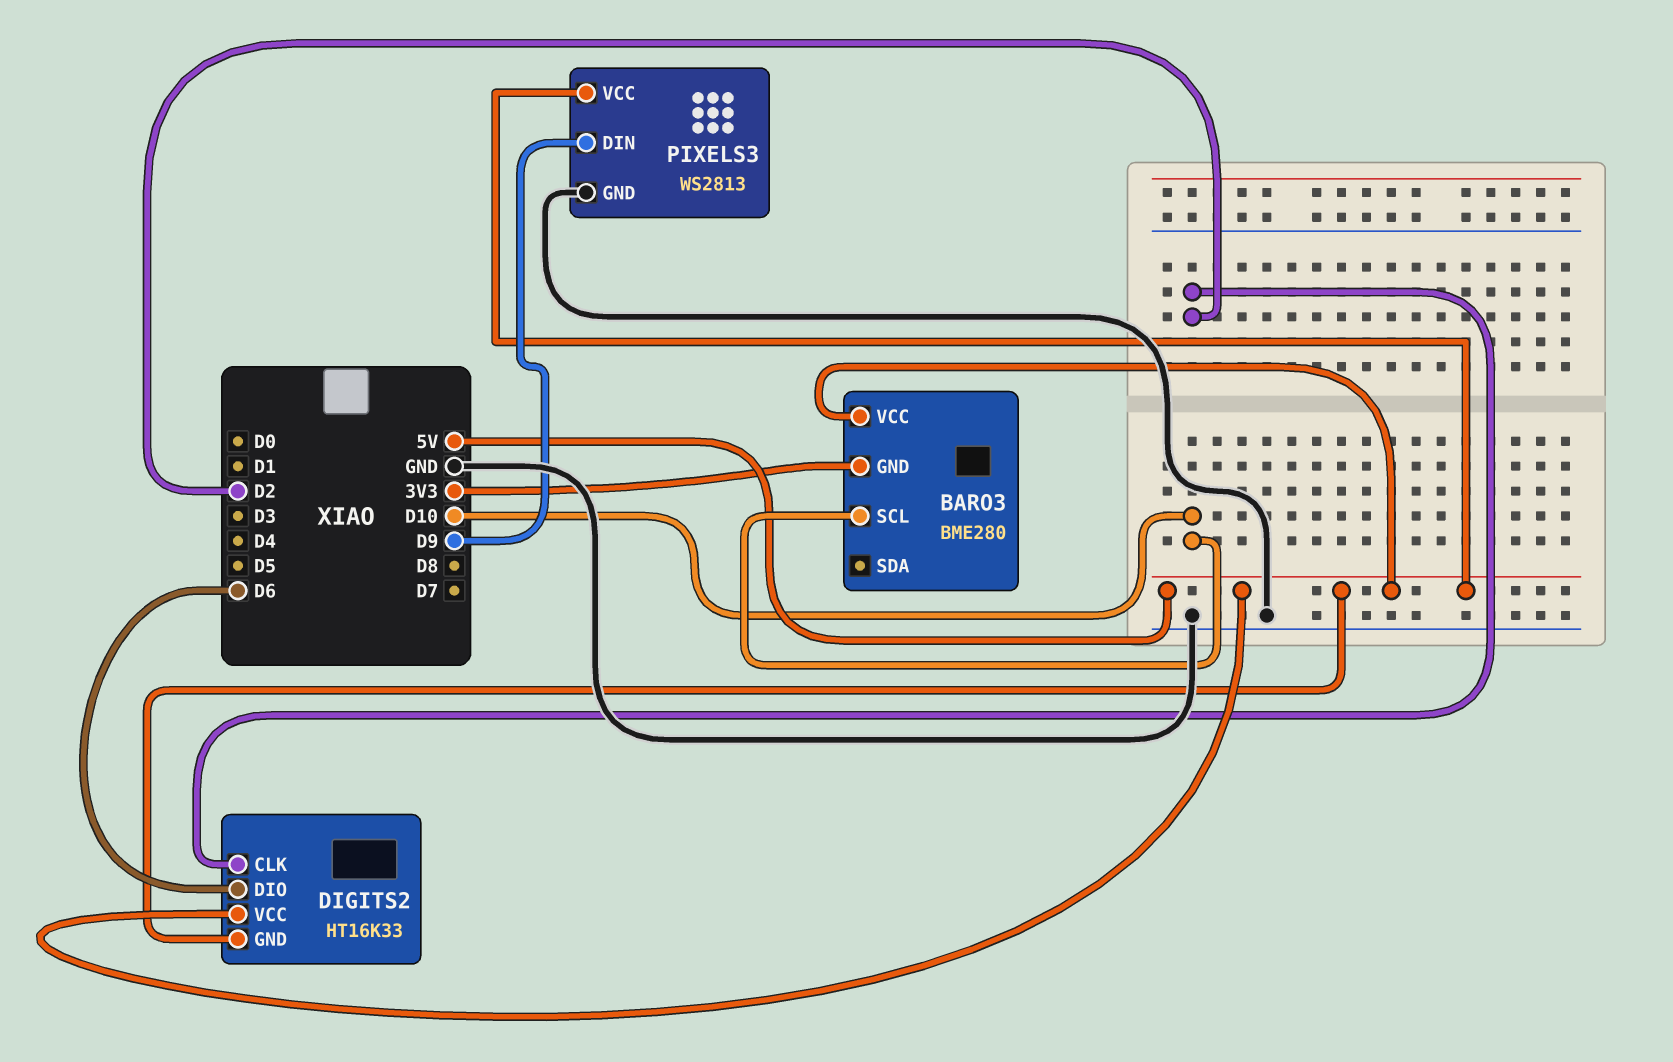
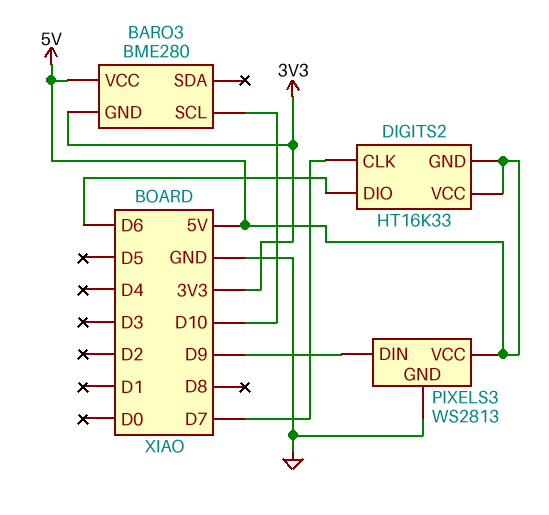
DIGITS2 pin CLK: D2 -> D7

